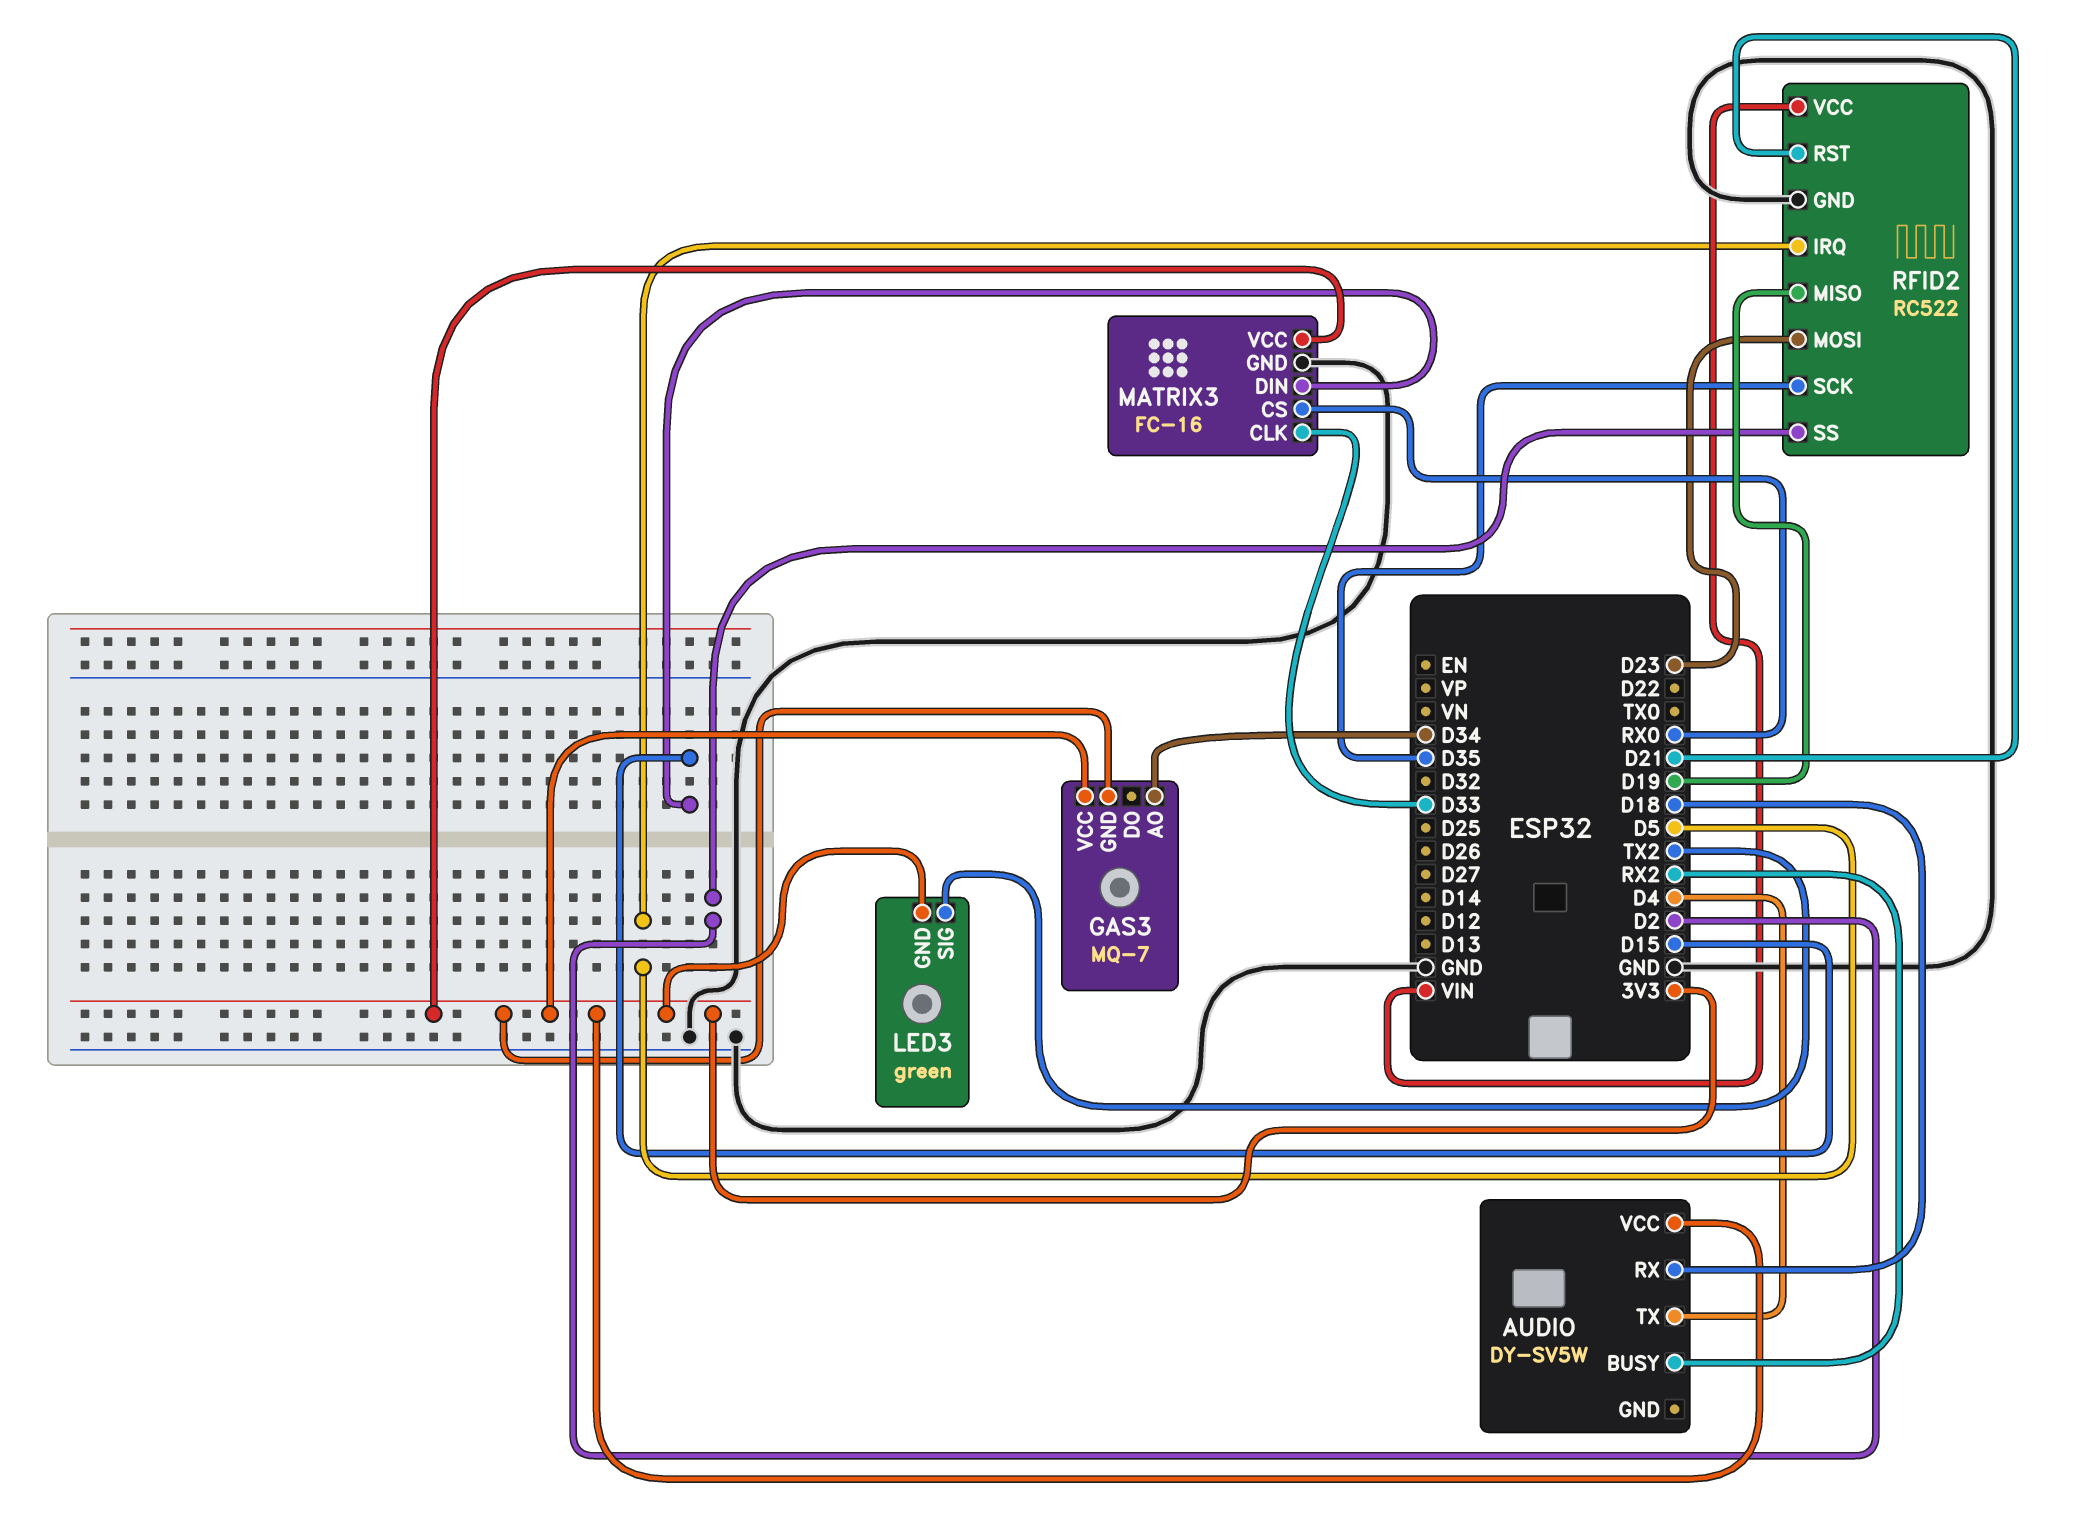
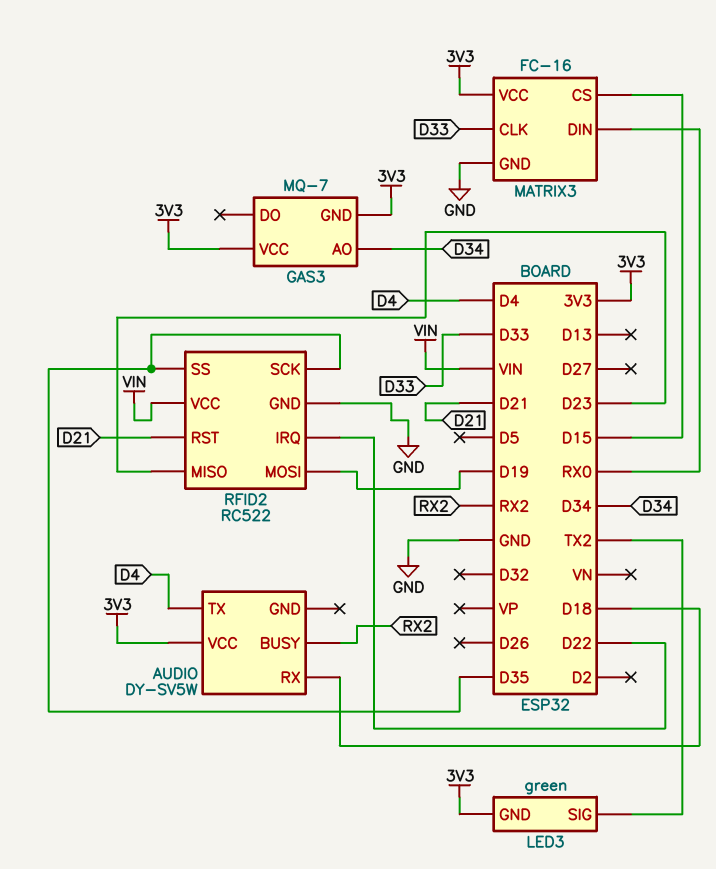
MATRIX3 pin CS: RX0 -> D15
MATRIX3 pin DIN: D15 -> RX0
RFID2 pin IRQ: D5 -> D22
RFID2 pin MISO: D19 -> D23
RFID2 pin MOSI: D23 -> D19
RFID2 pin SS: D2 -> D35

